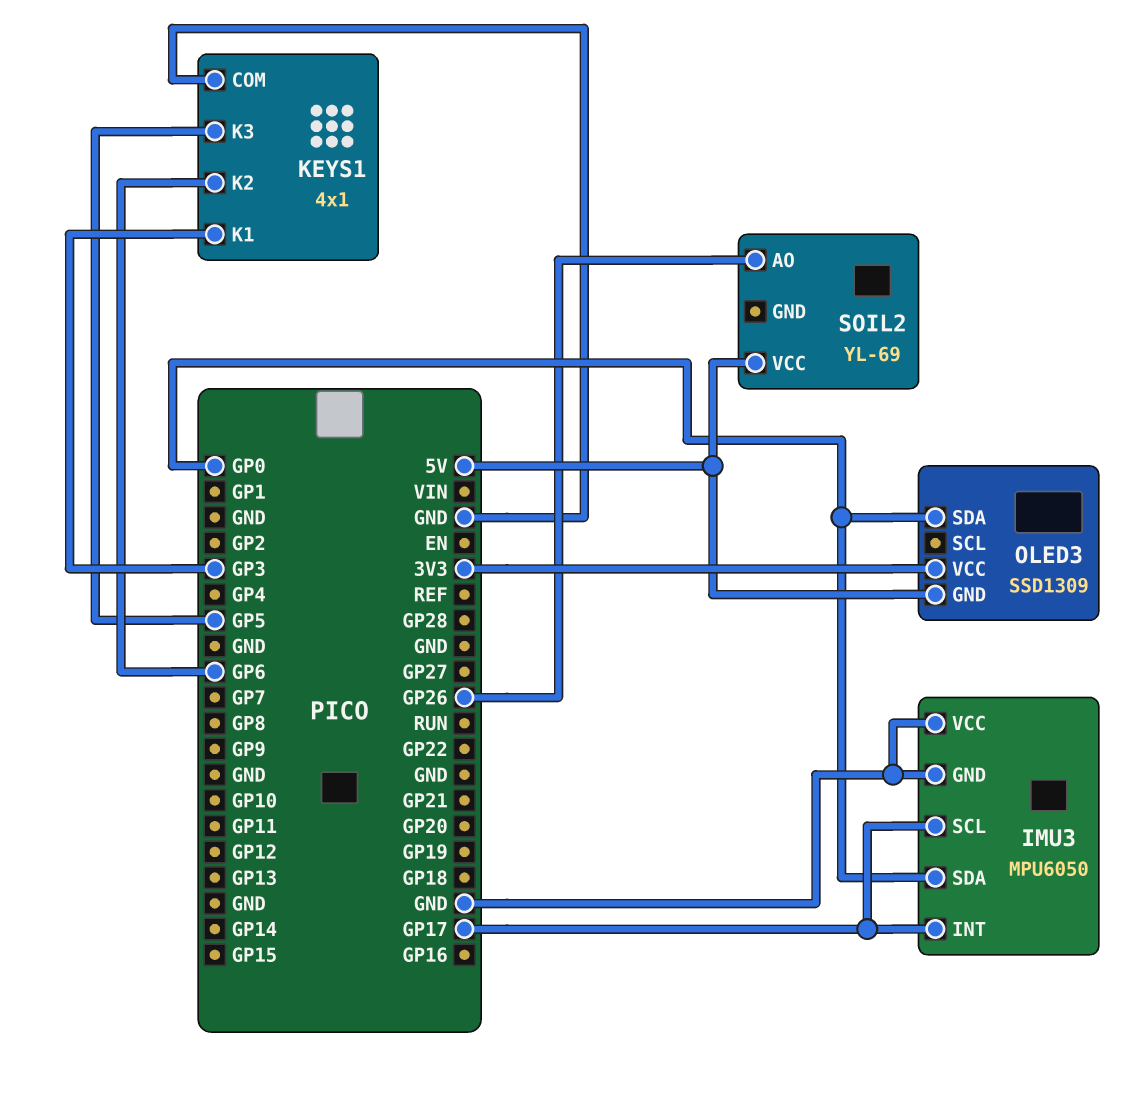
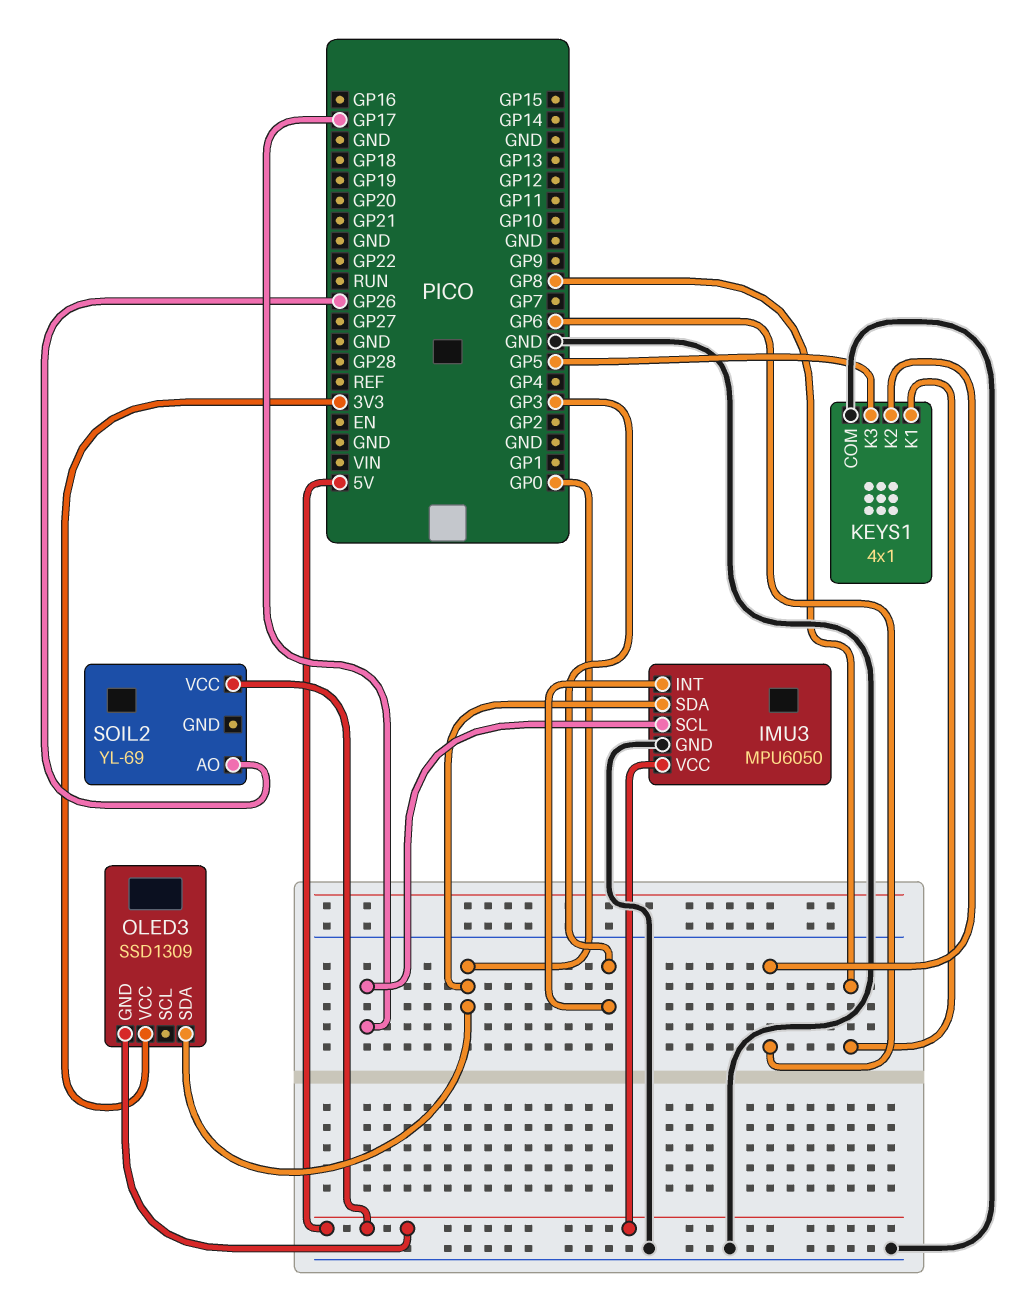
IMU3 pin INT: GP17 -> GP3
IMU3 pin VCC: GND -> 5V
KEYS1 pin K1: GP3 -> GP8

